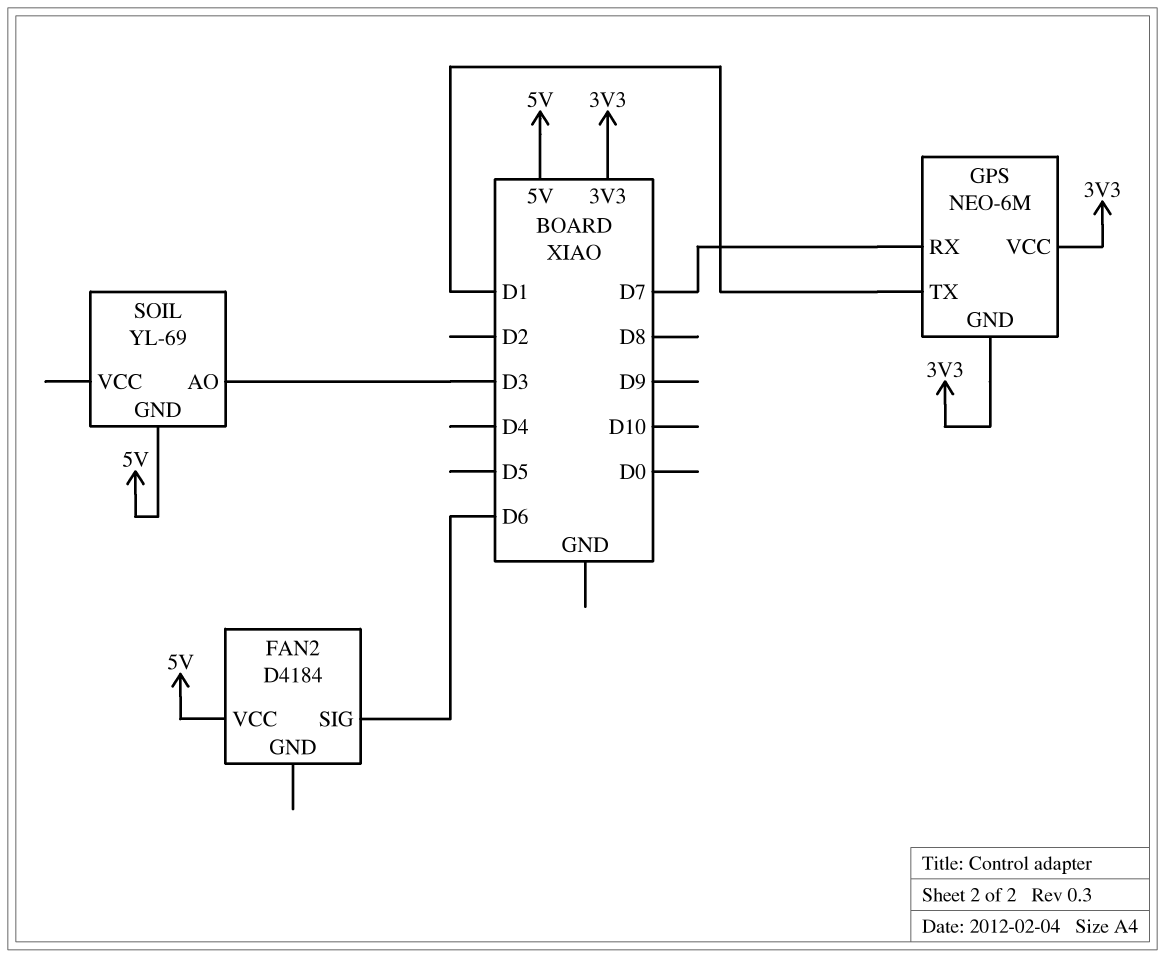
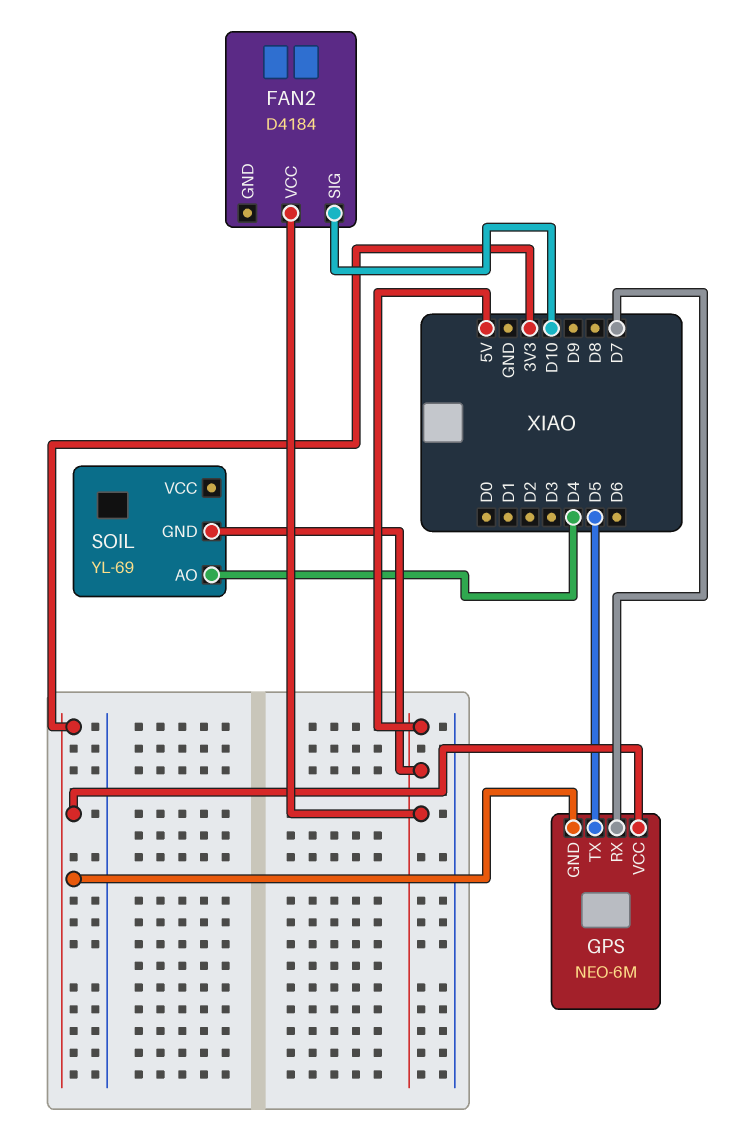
FAN2 pin SIG: D6 -> D10
GPS pin TX: D1 -> D5
SOIL pin AO: D3 -> D4

